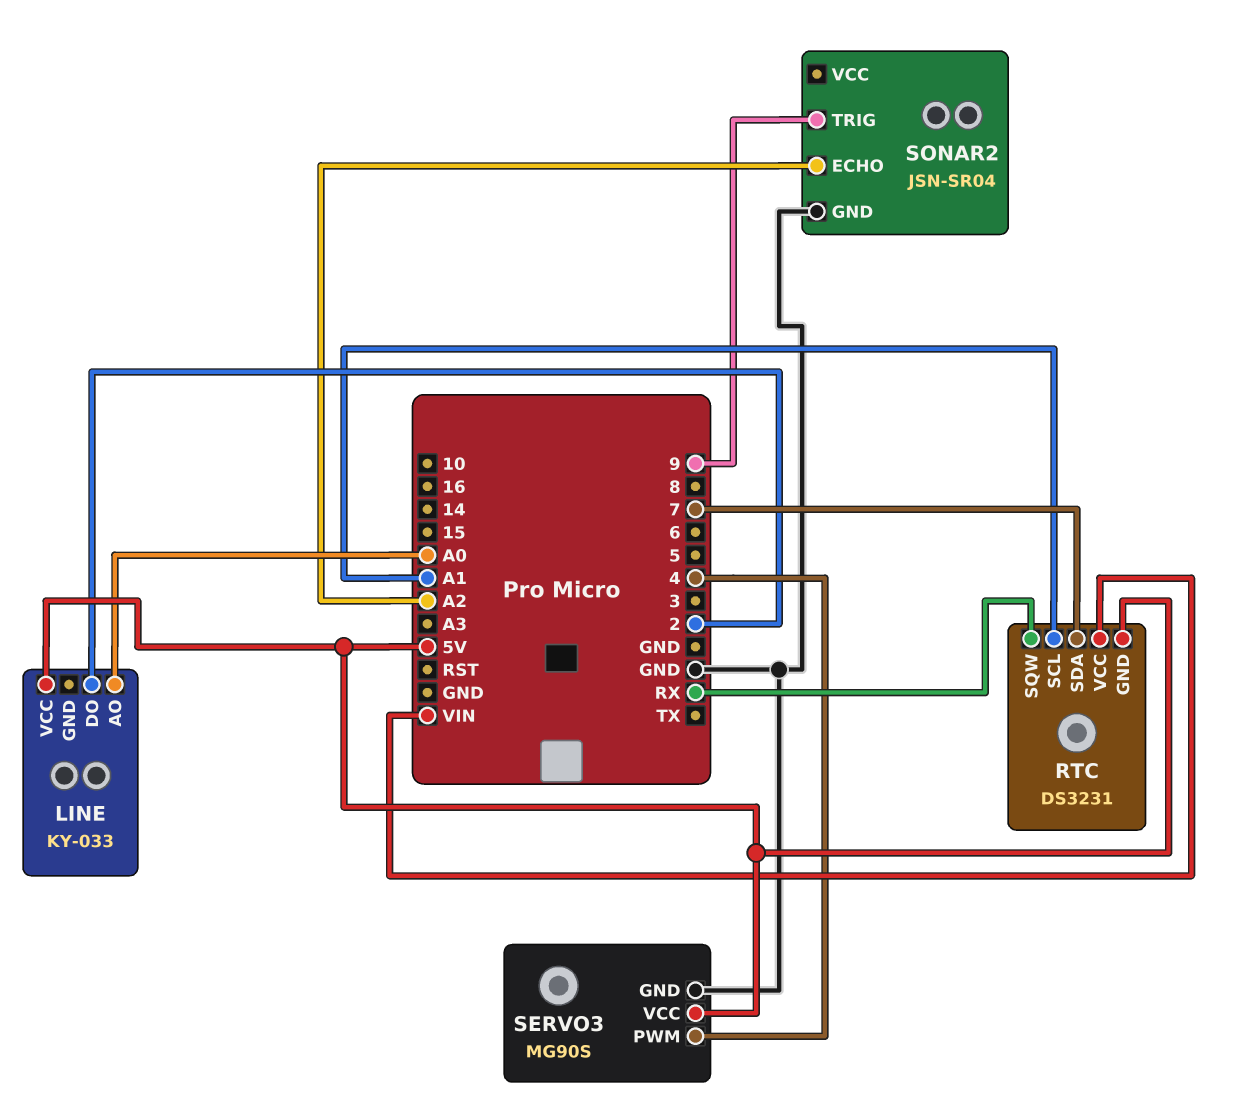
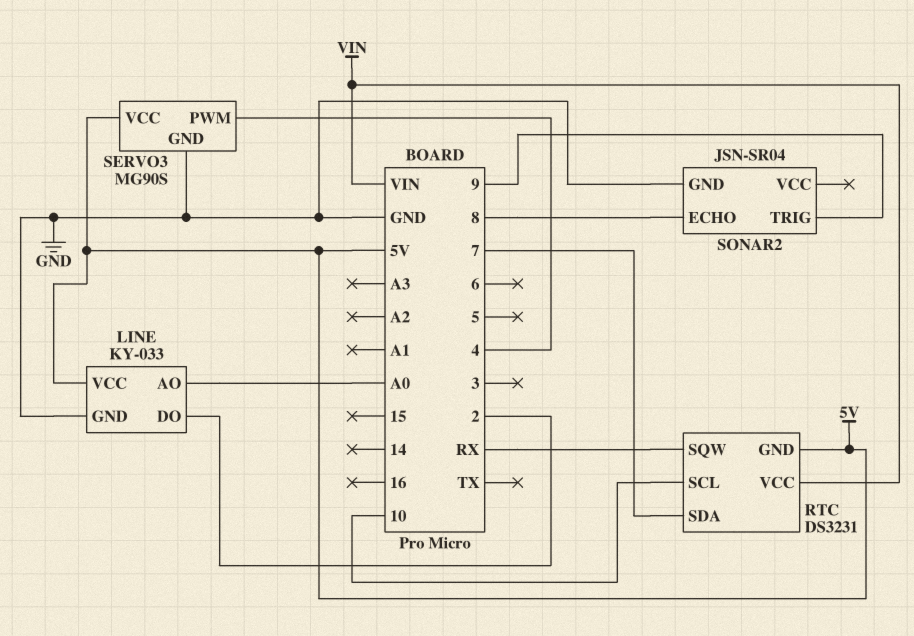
LINE pin GND: none -> GND
RTC pin SCL: A1 -> 10
SONAR2 pin ECHO: A2 -> 8

